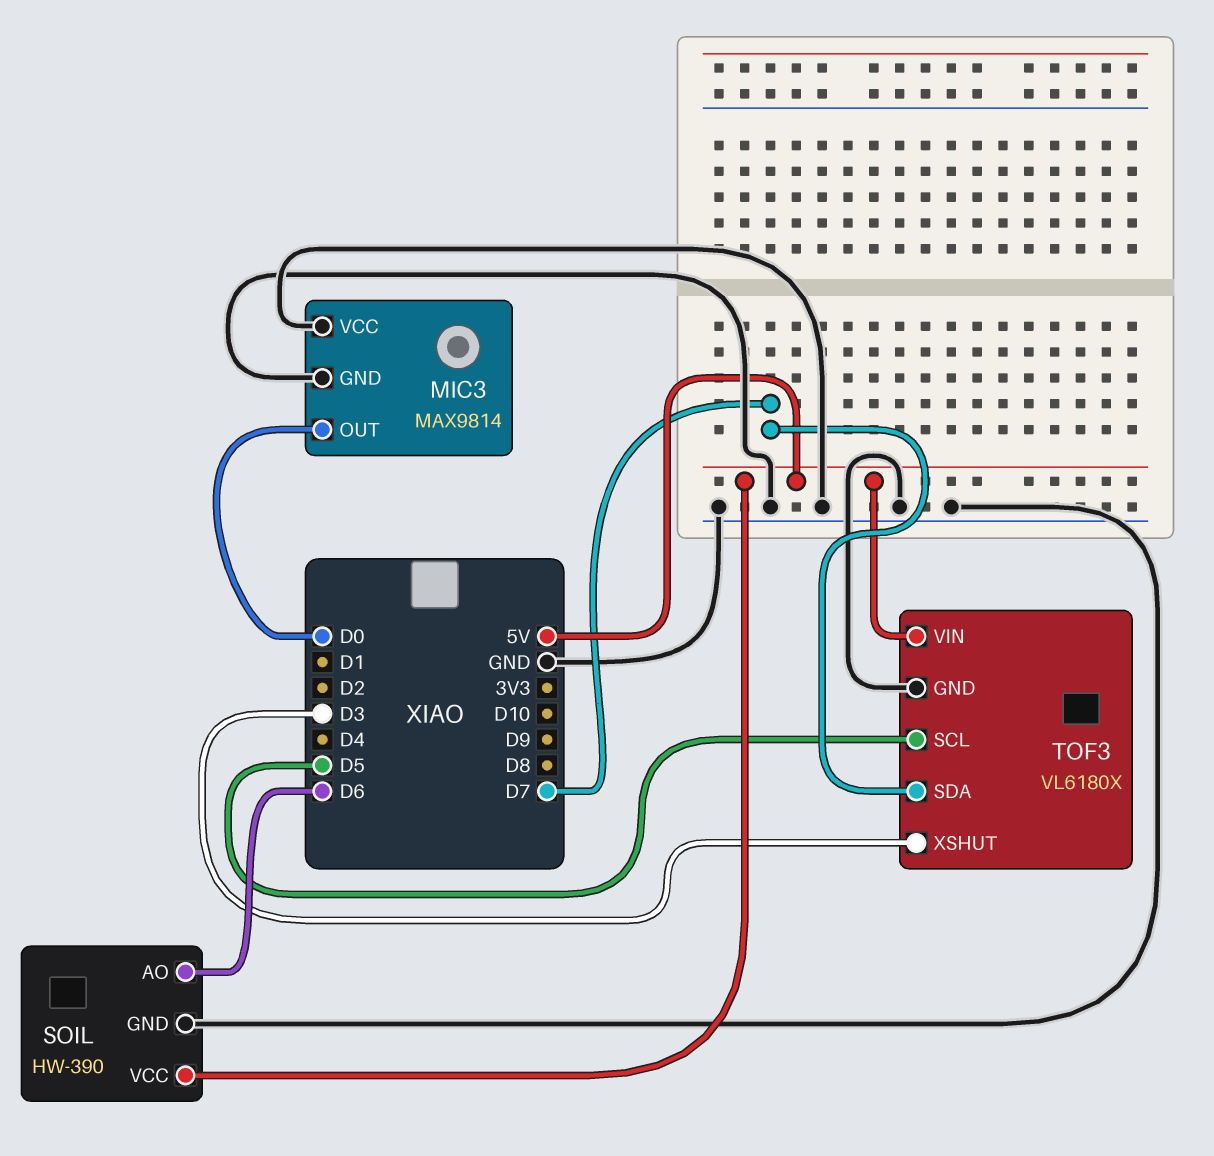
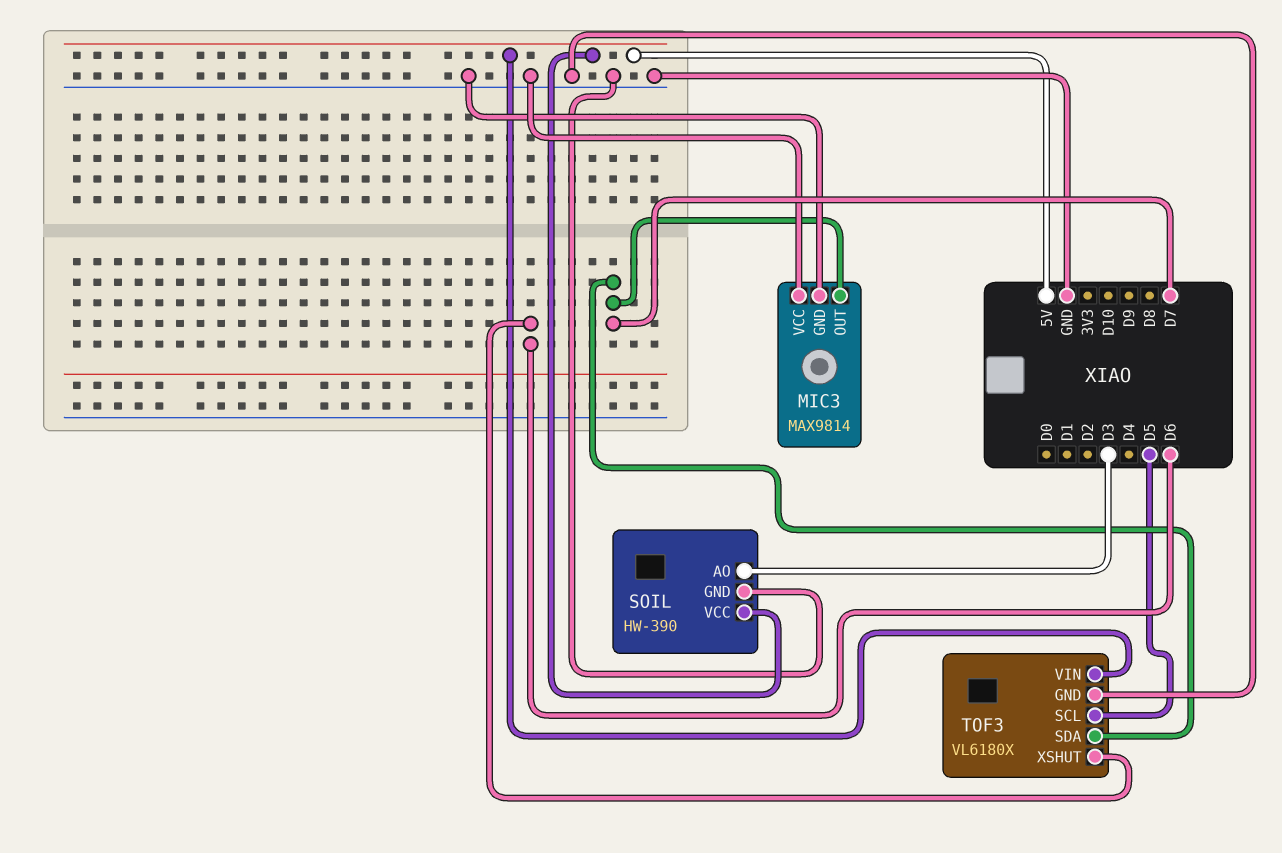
MIC3 pin OUT: D0 -> D7
SOIL pin AO: D6 -> D3
TOF3 pin XSHUT: D3 -> D6

